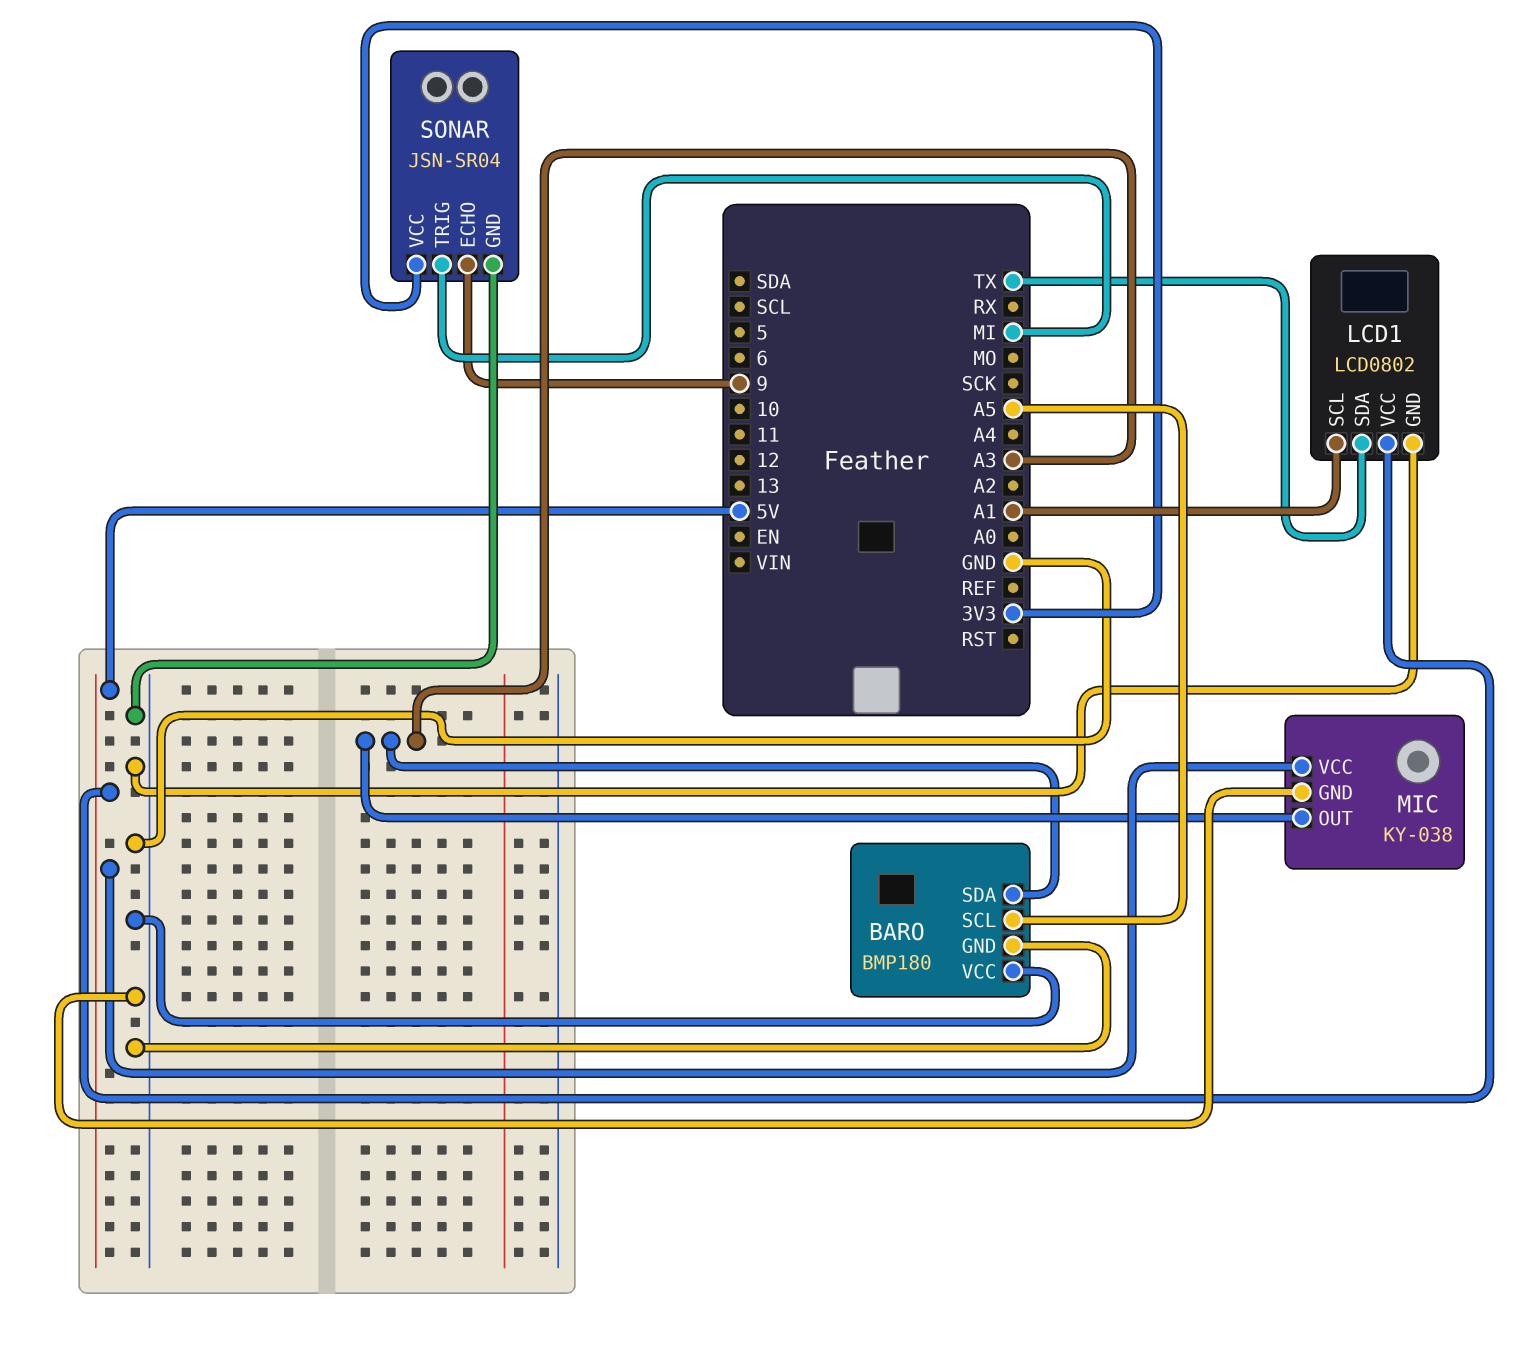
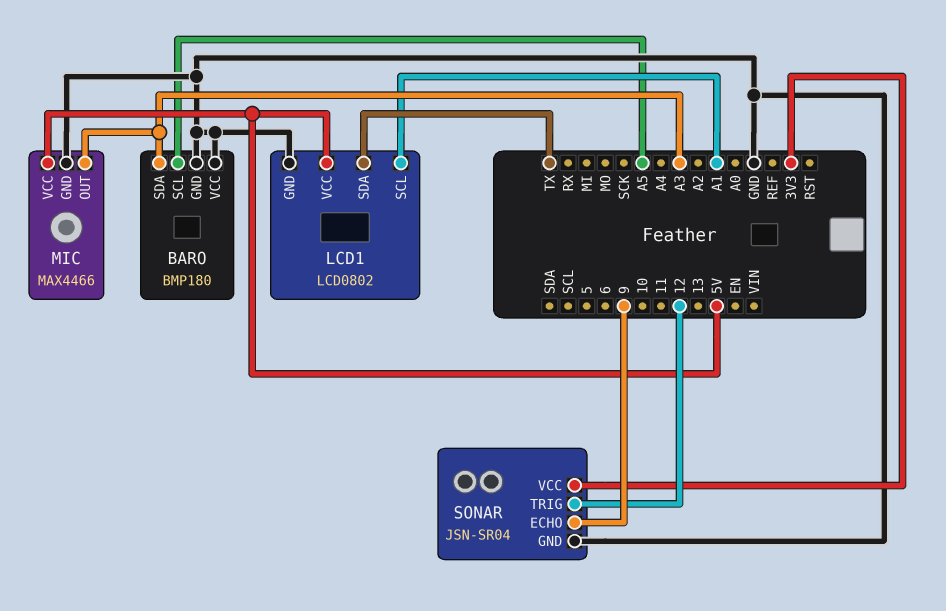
MIC: KY-038 -> MAX4466
SONAR pin TRIG: MI -> 12

